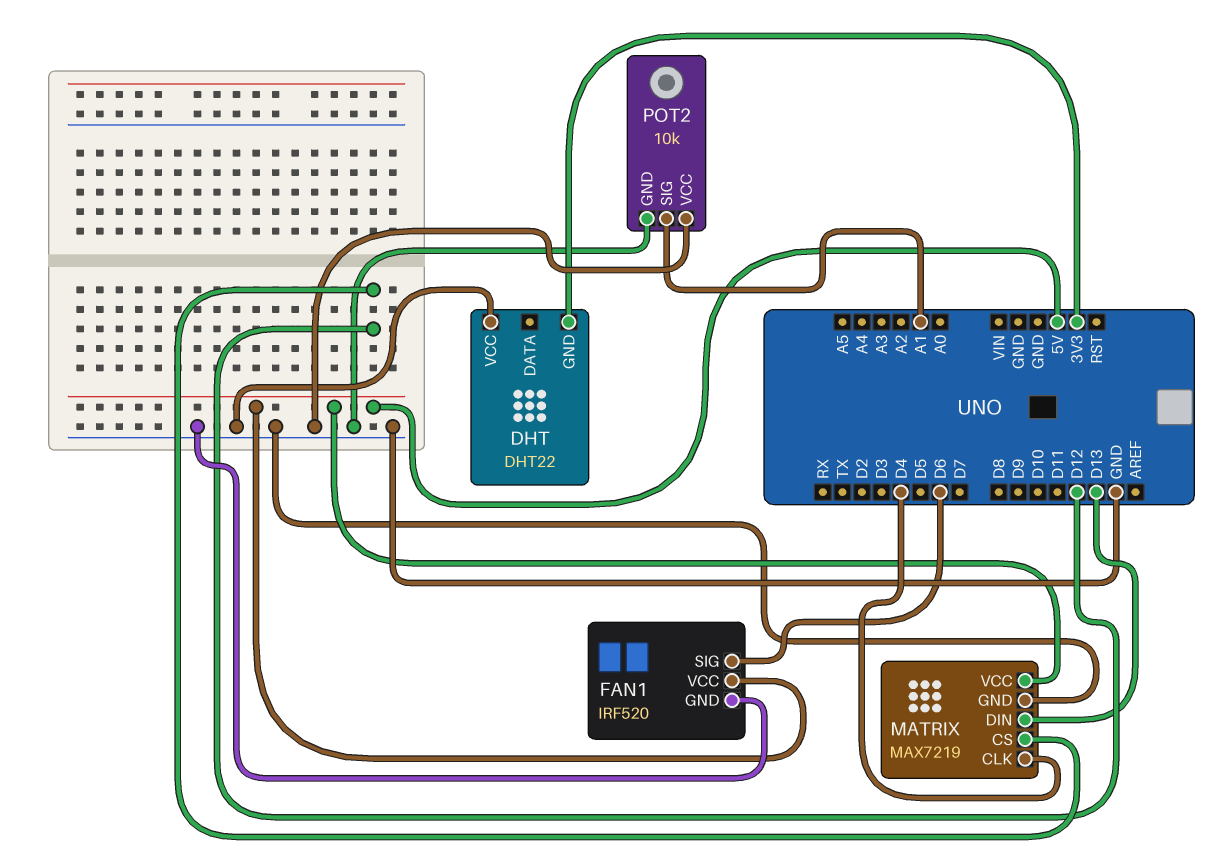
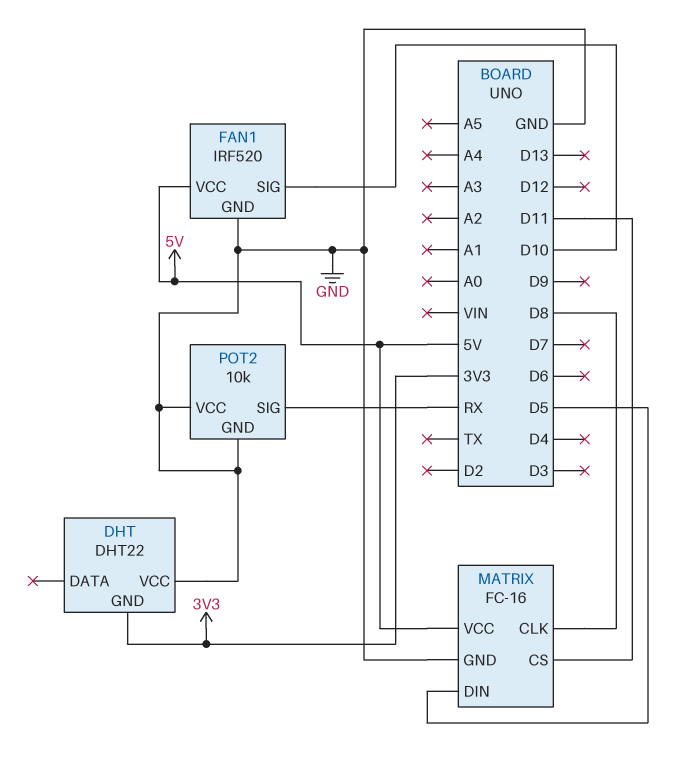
FAN1 pin SIG: D6 -> D10
MATRIX: MAX7219 -> FC-16
MATRIX pin CLK: D4 -> D8
MATRIX pin CS: D12 -> D11
MATRIX pin DIN: D13 -> D5
POT2 pin SIG: A1 -> RX

